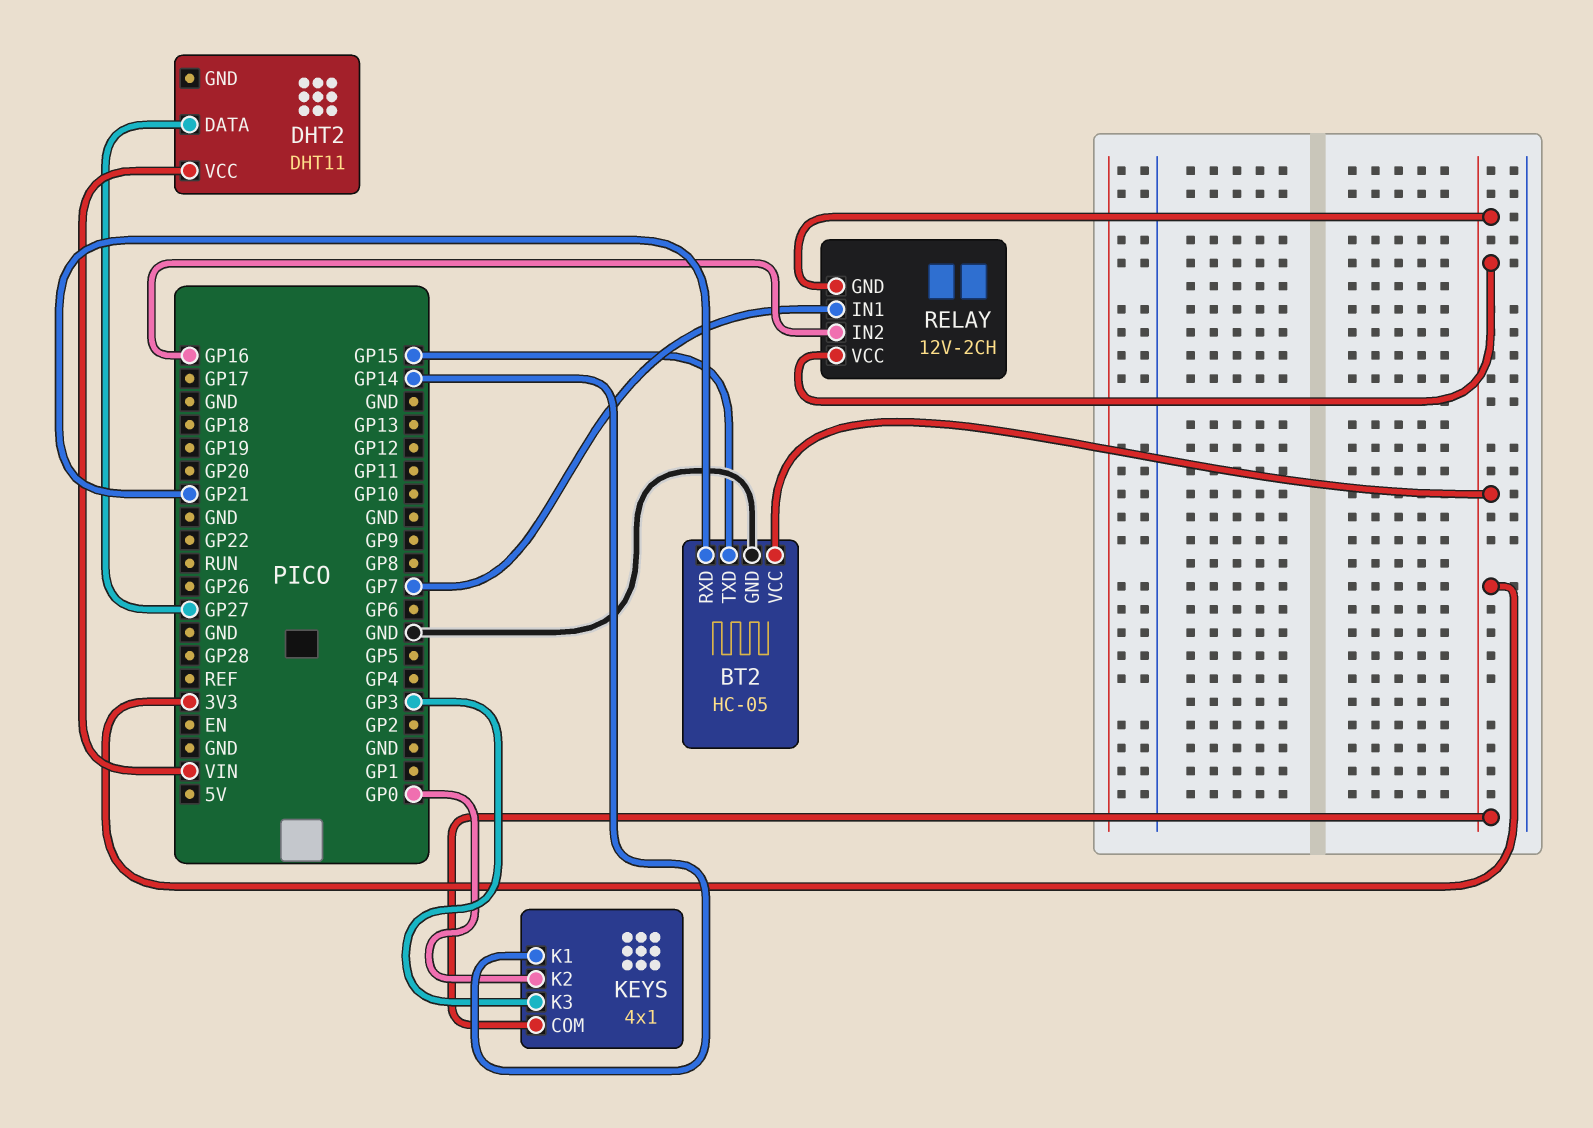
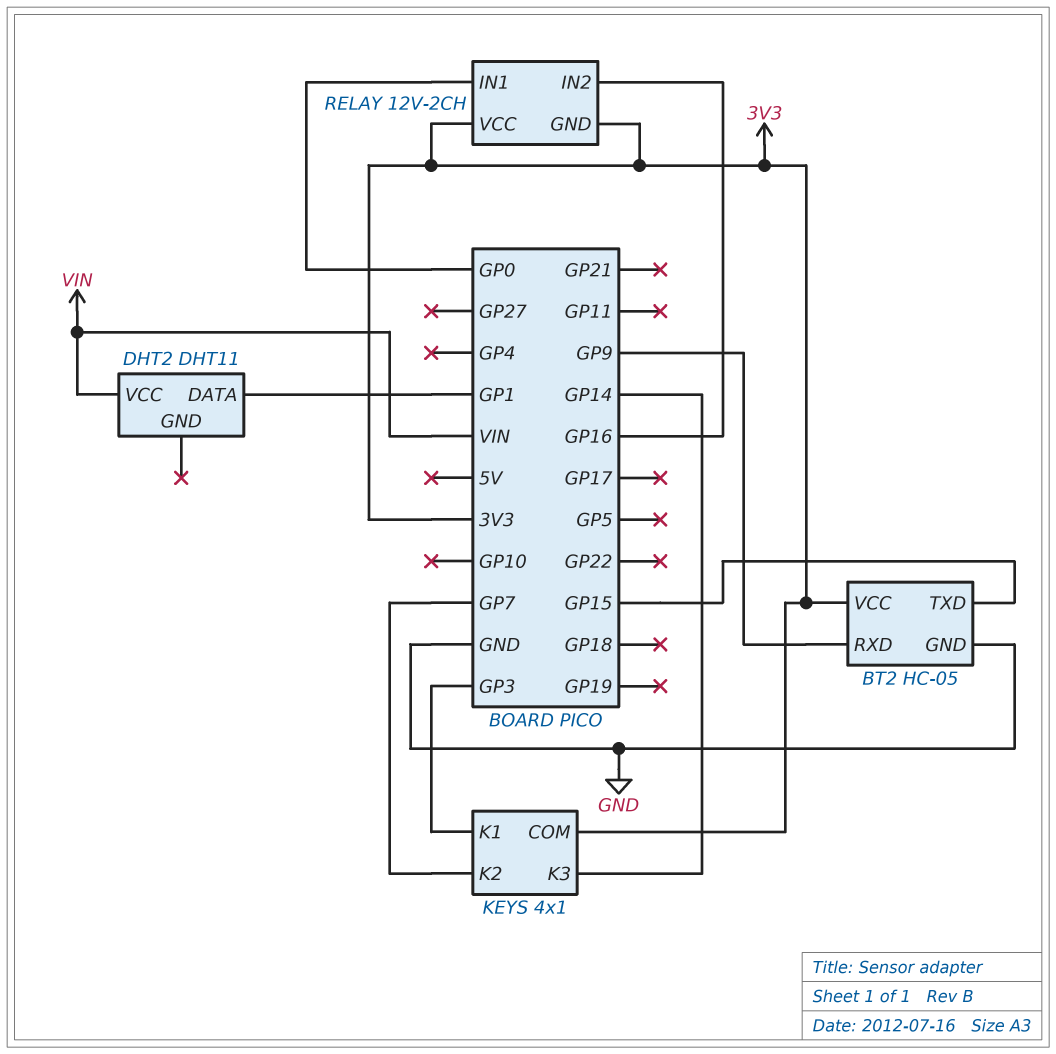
BT2 pin RXD: GP21 -> GP9
DHT2 pin DATA: GP27 -> GP1
KEYS pin K1: GP14 -> GP3
KEYS pin K2: GP0 -> GP7
KEYS pin K3: GP3 -> GP14
RELAY pin IN1: GP7 -> GP0

